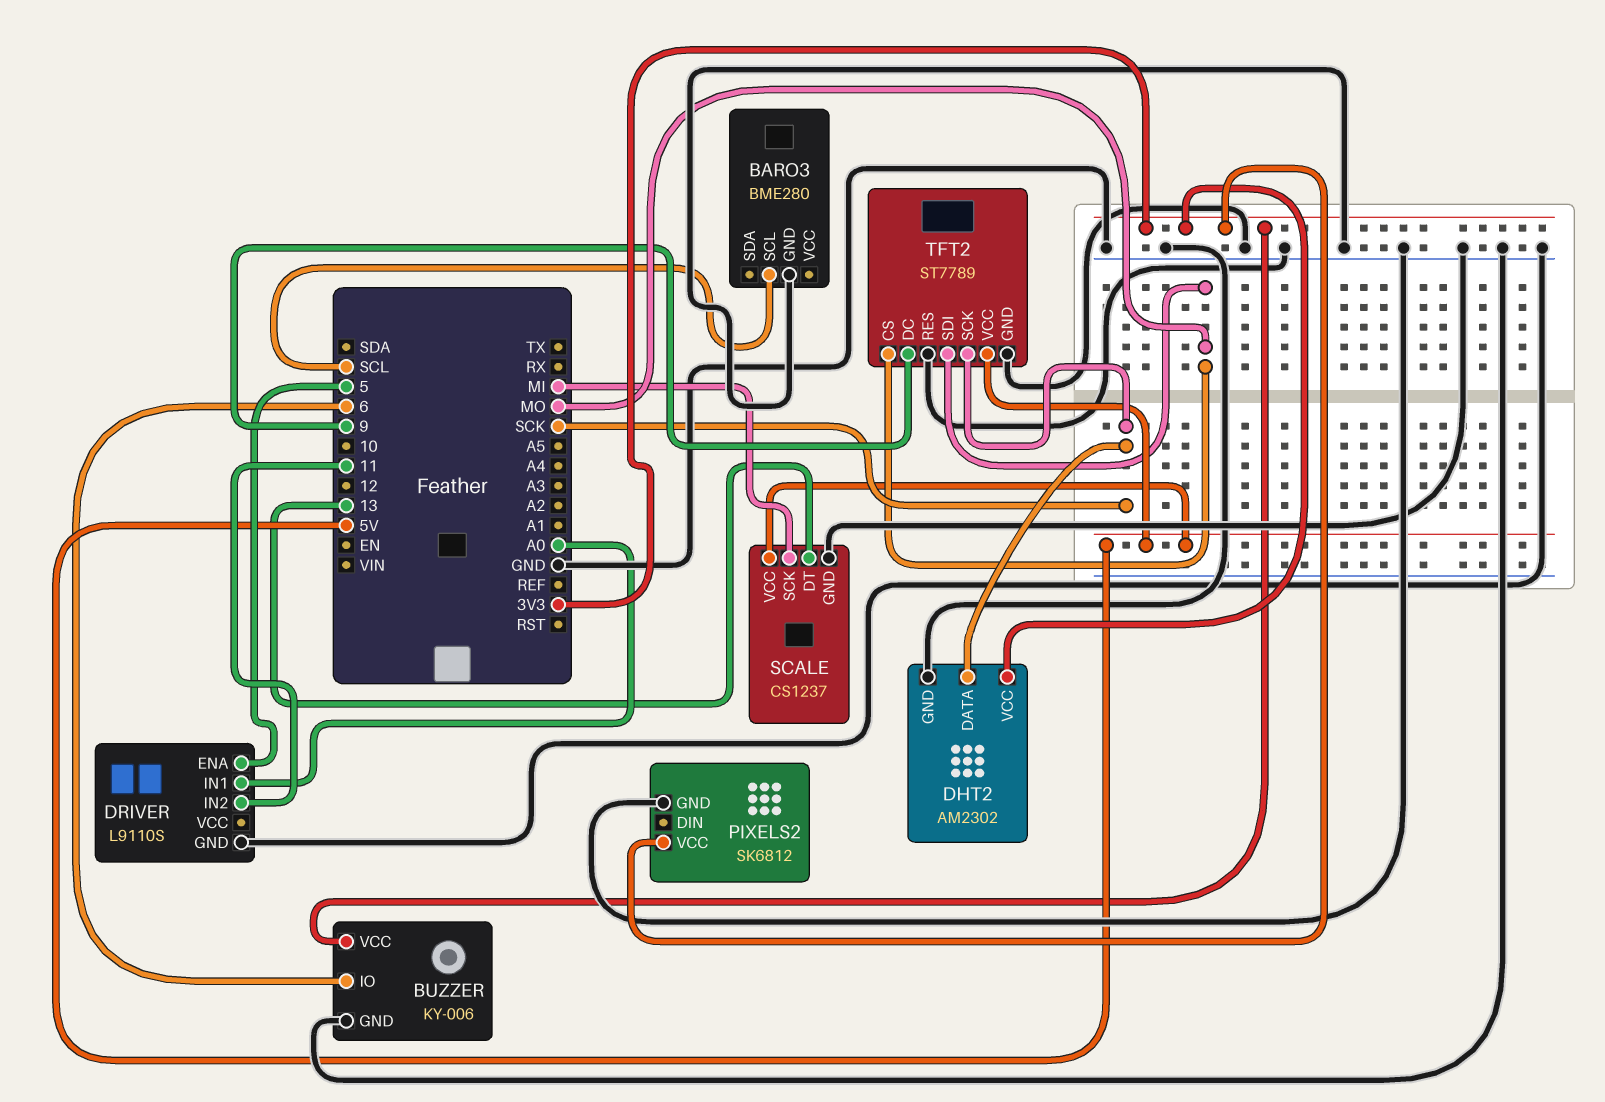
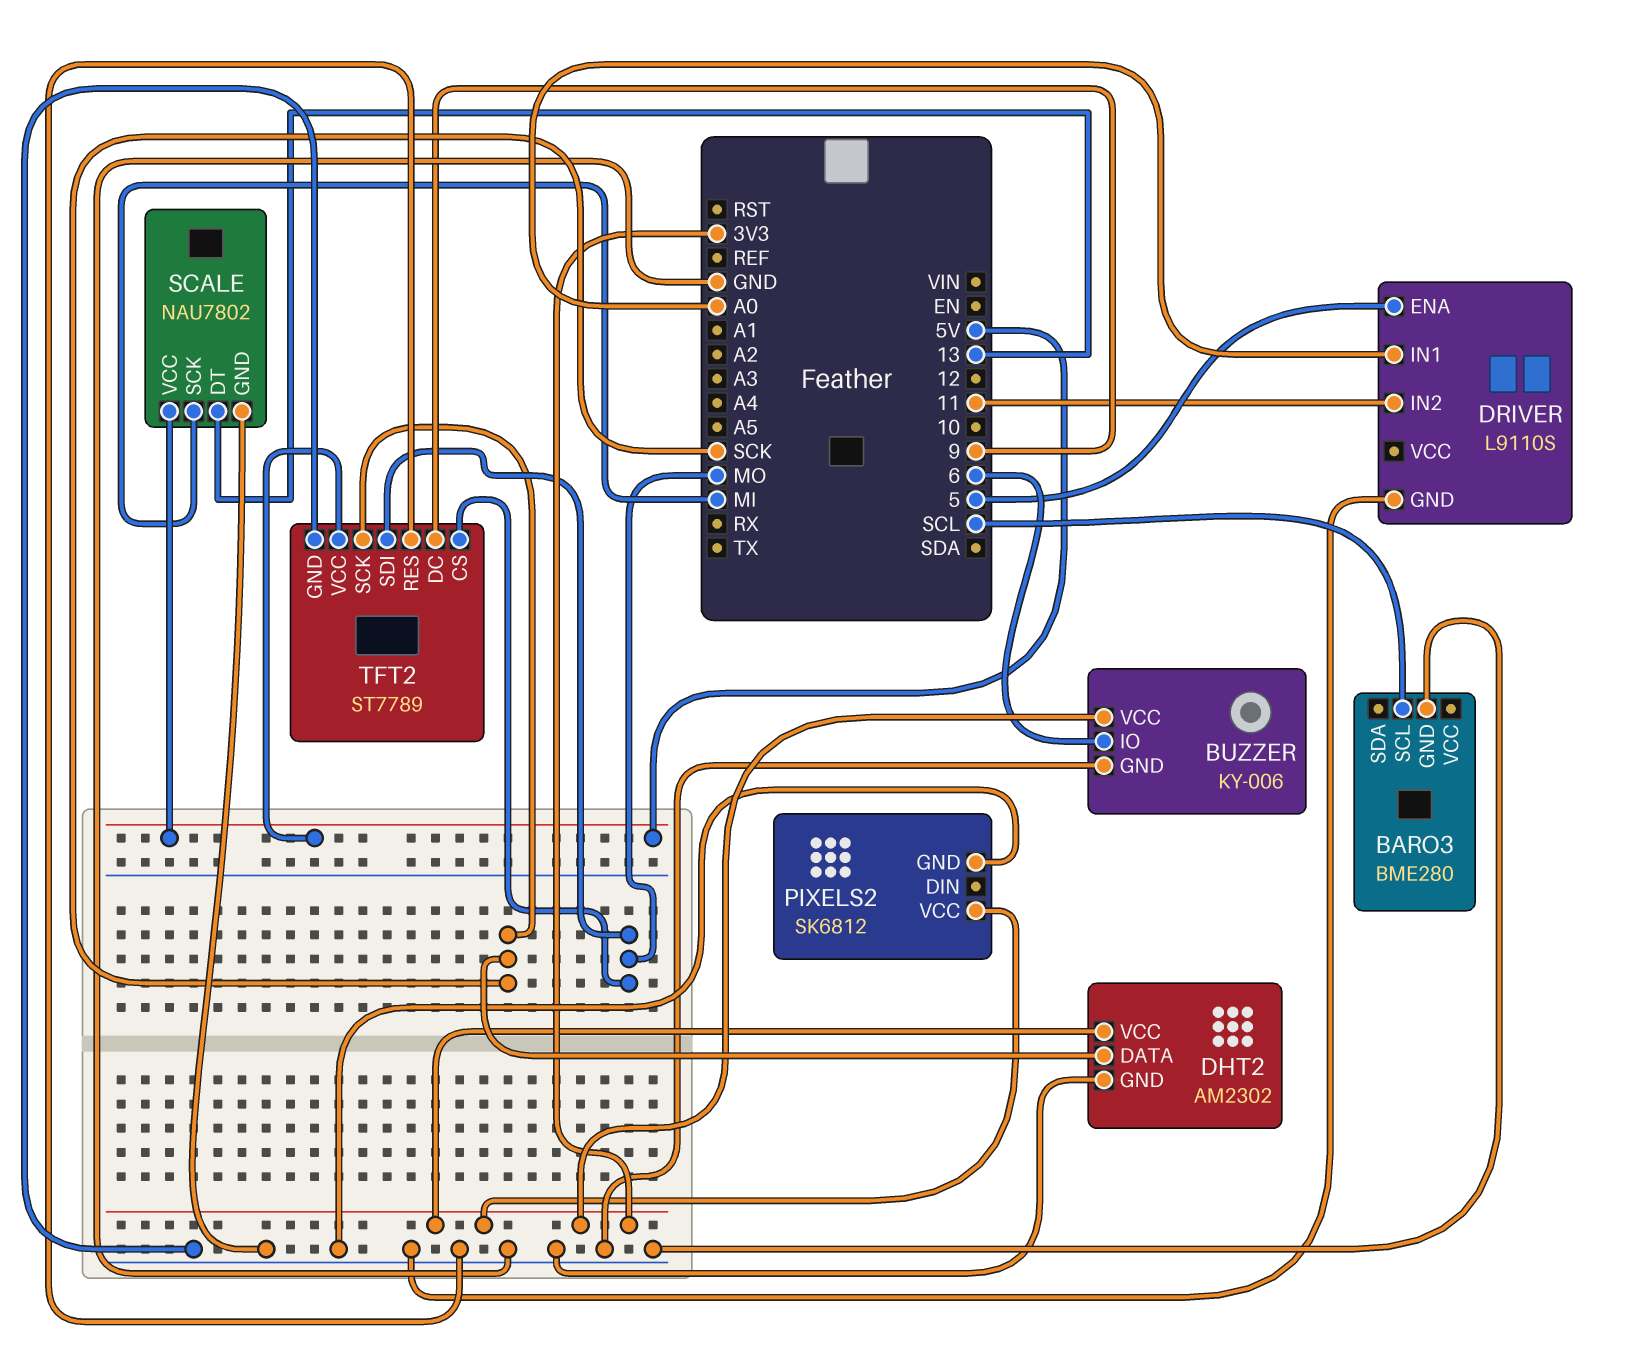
SCALE: CS1237 -> NAU7802

